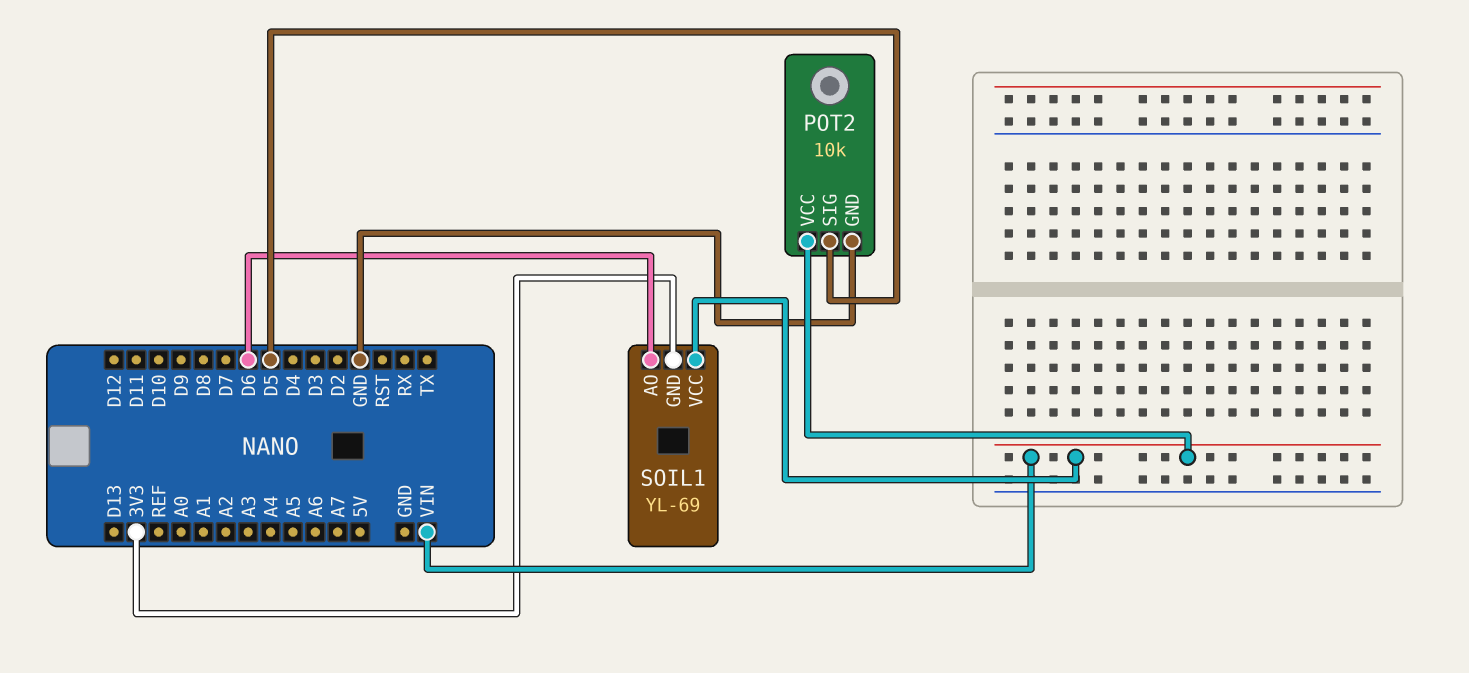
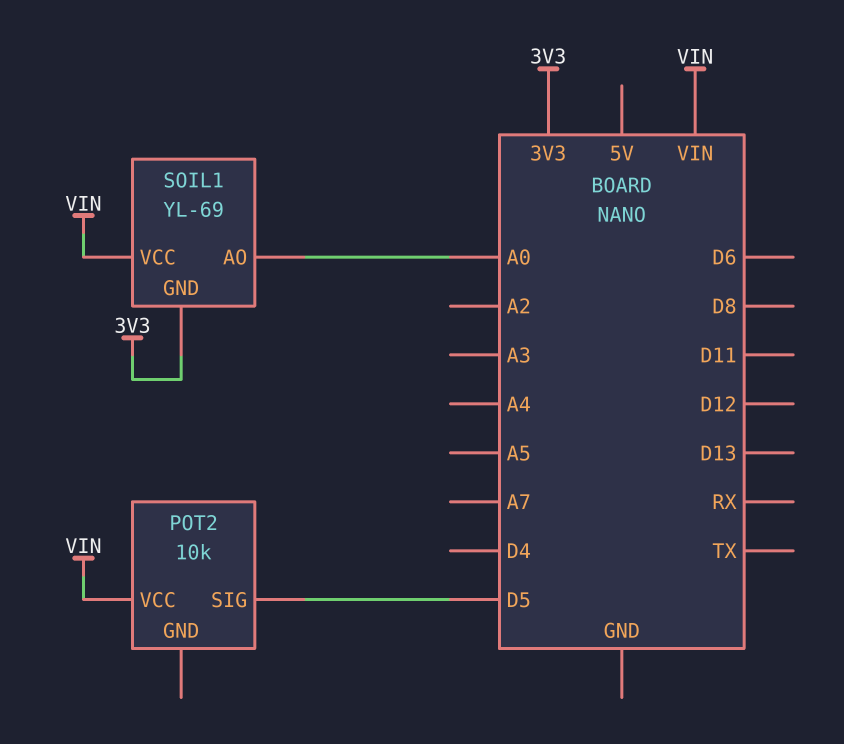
POT2 pin GND: GND -> none
SOIL1 pin AO: D6 -> A0

